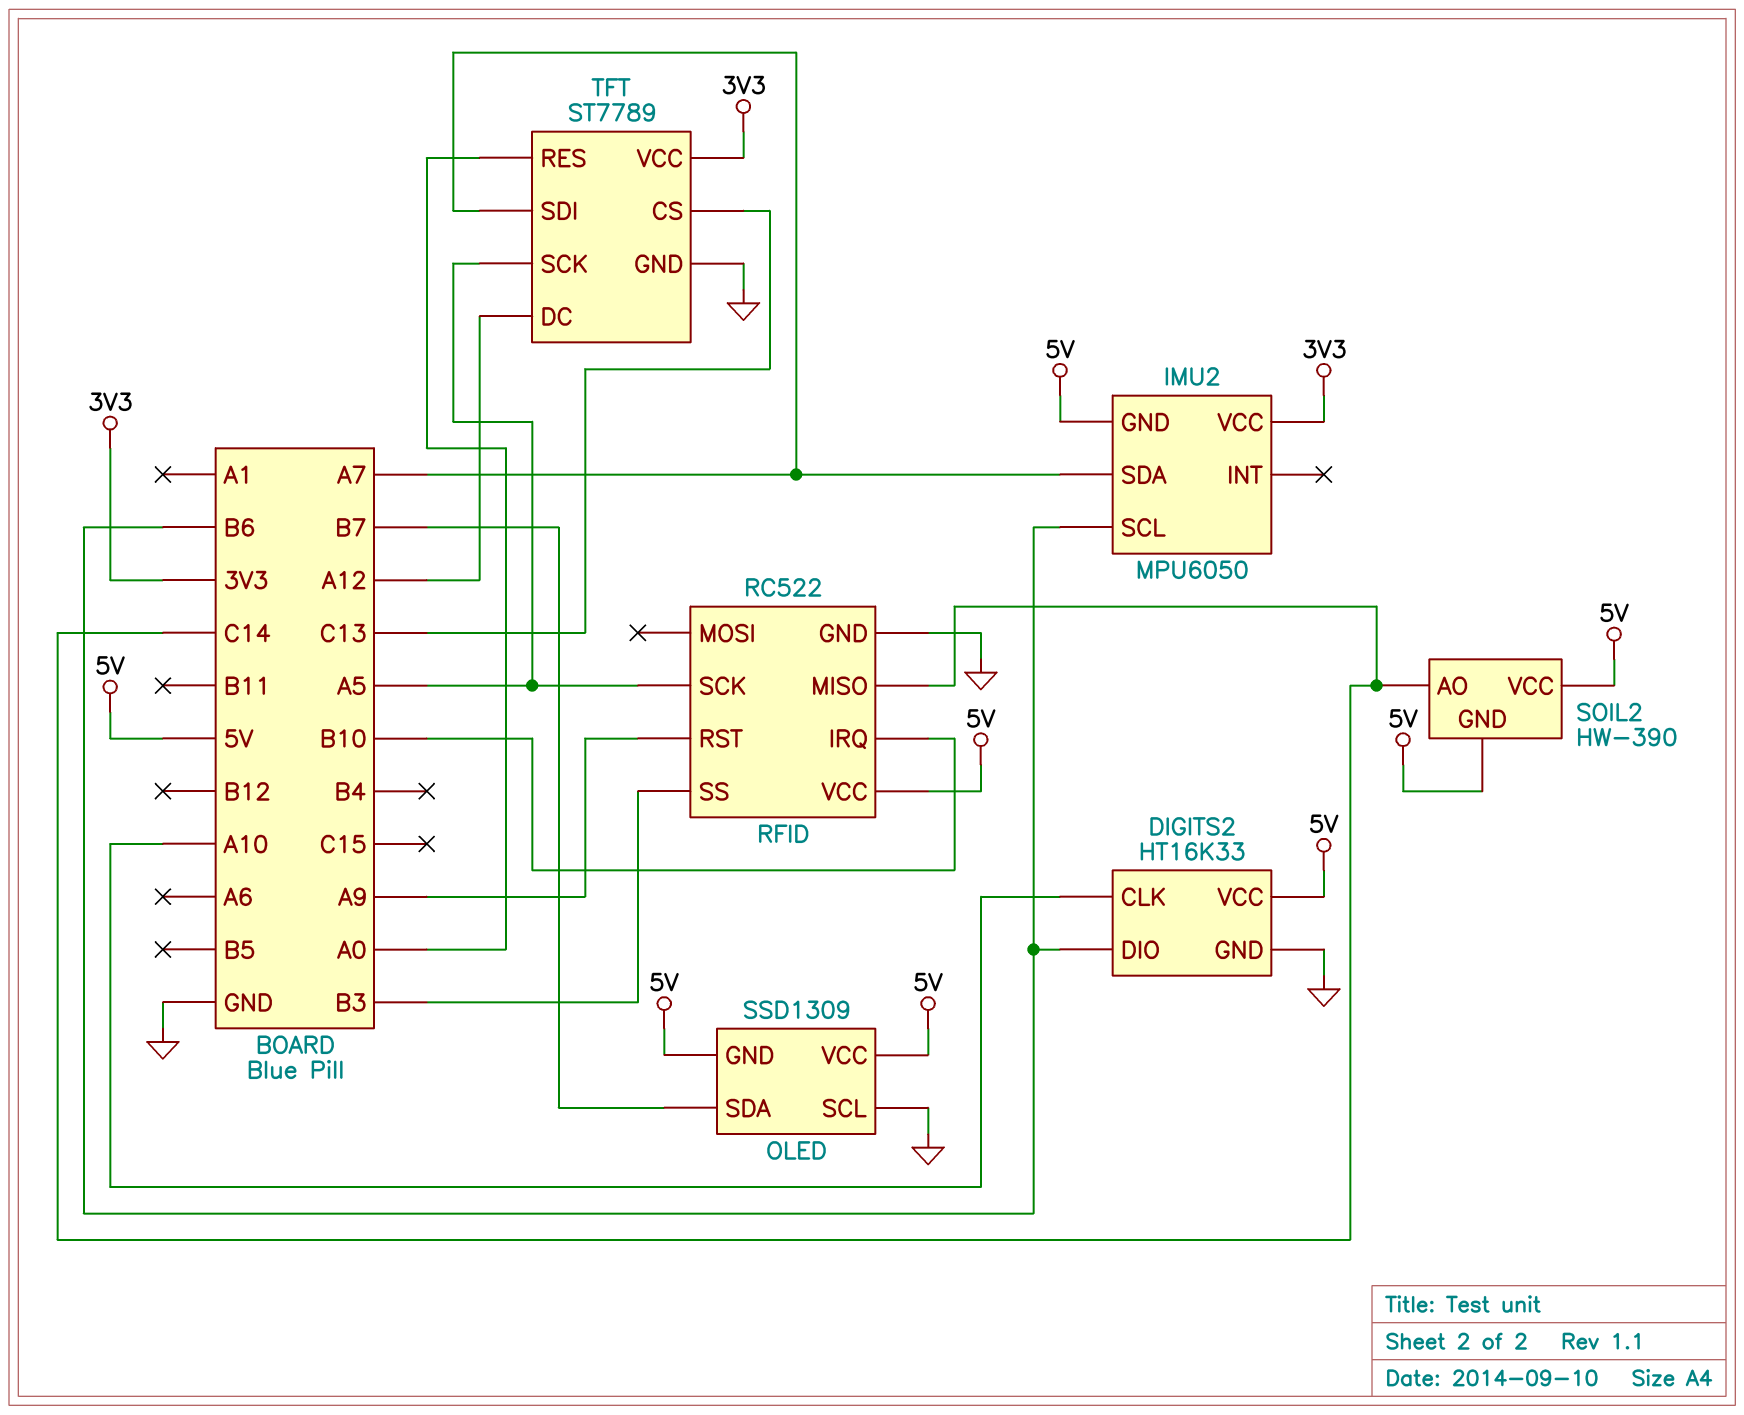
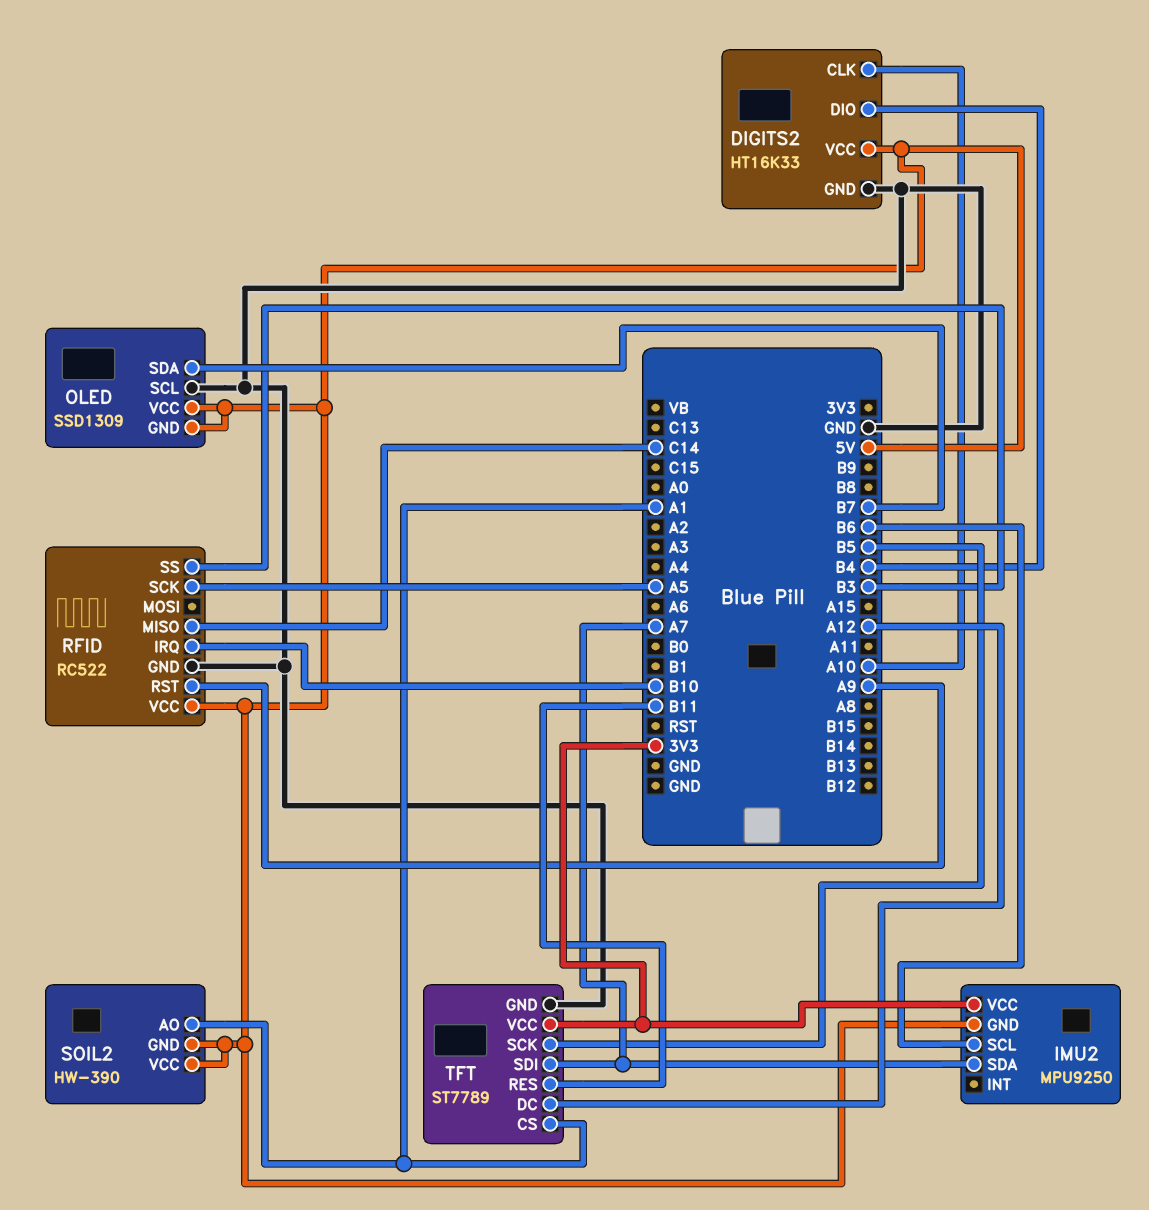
DIGITS2 pin DIO: B6 -> B4
IMU2: MPU6050 -> MPU9250
SOIL2 pin AO: C14 -> A1
TFT pin CS: C13 -> A1
TFT pin RES: A0 -> B11
TFT pin SCK: A5 -> B5

